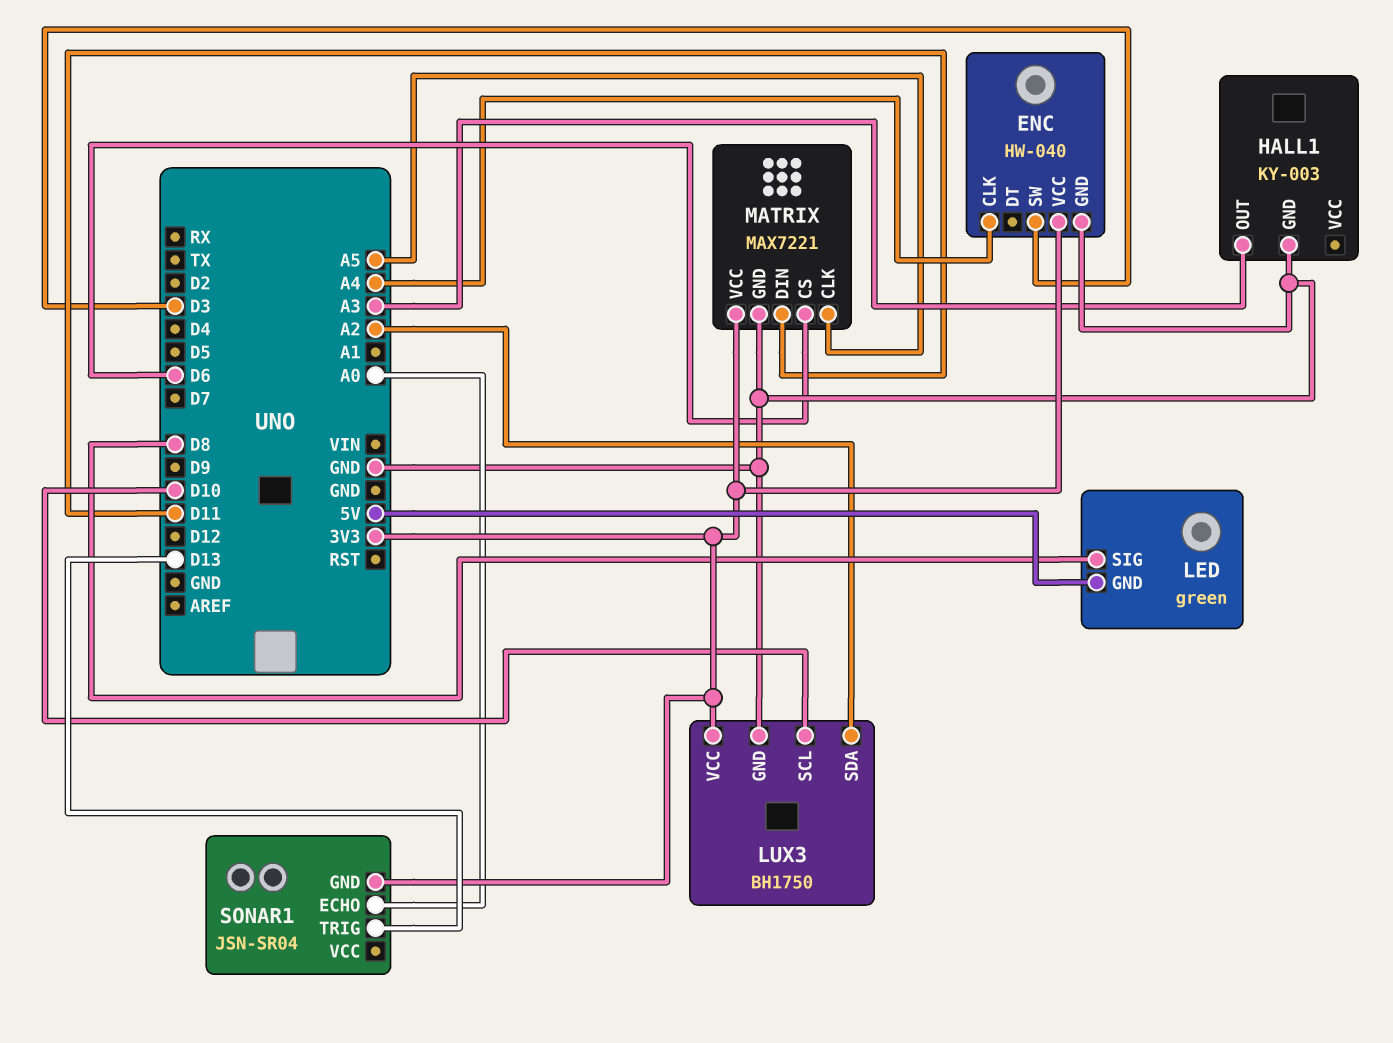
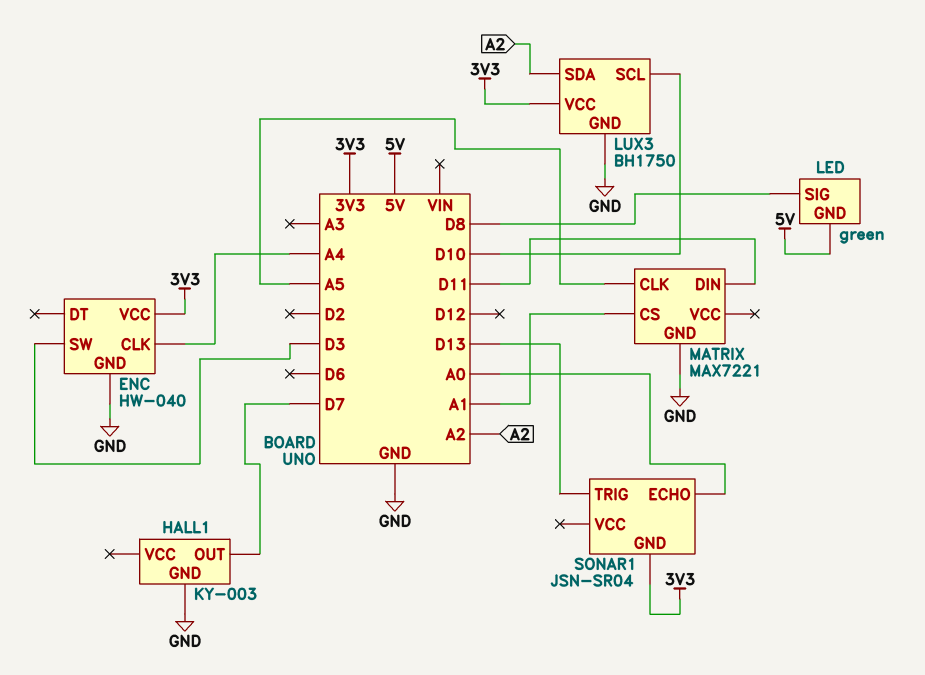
HALL1 pin OUT: A3 -> D7
MATRIX pin CS: D6 -> A1
MATRIX pin VCC: 3V3 -> none

